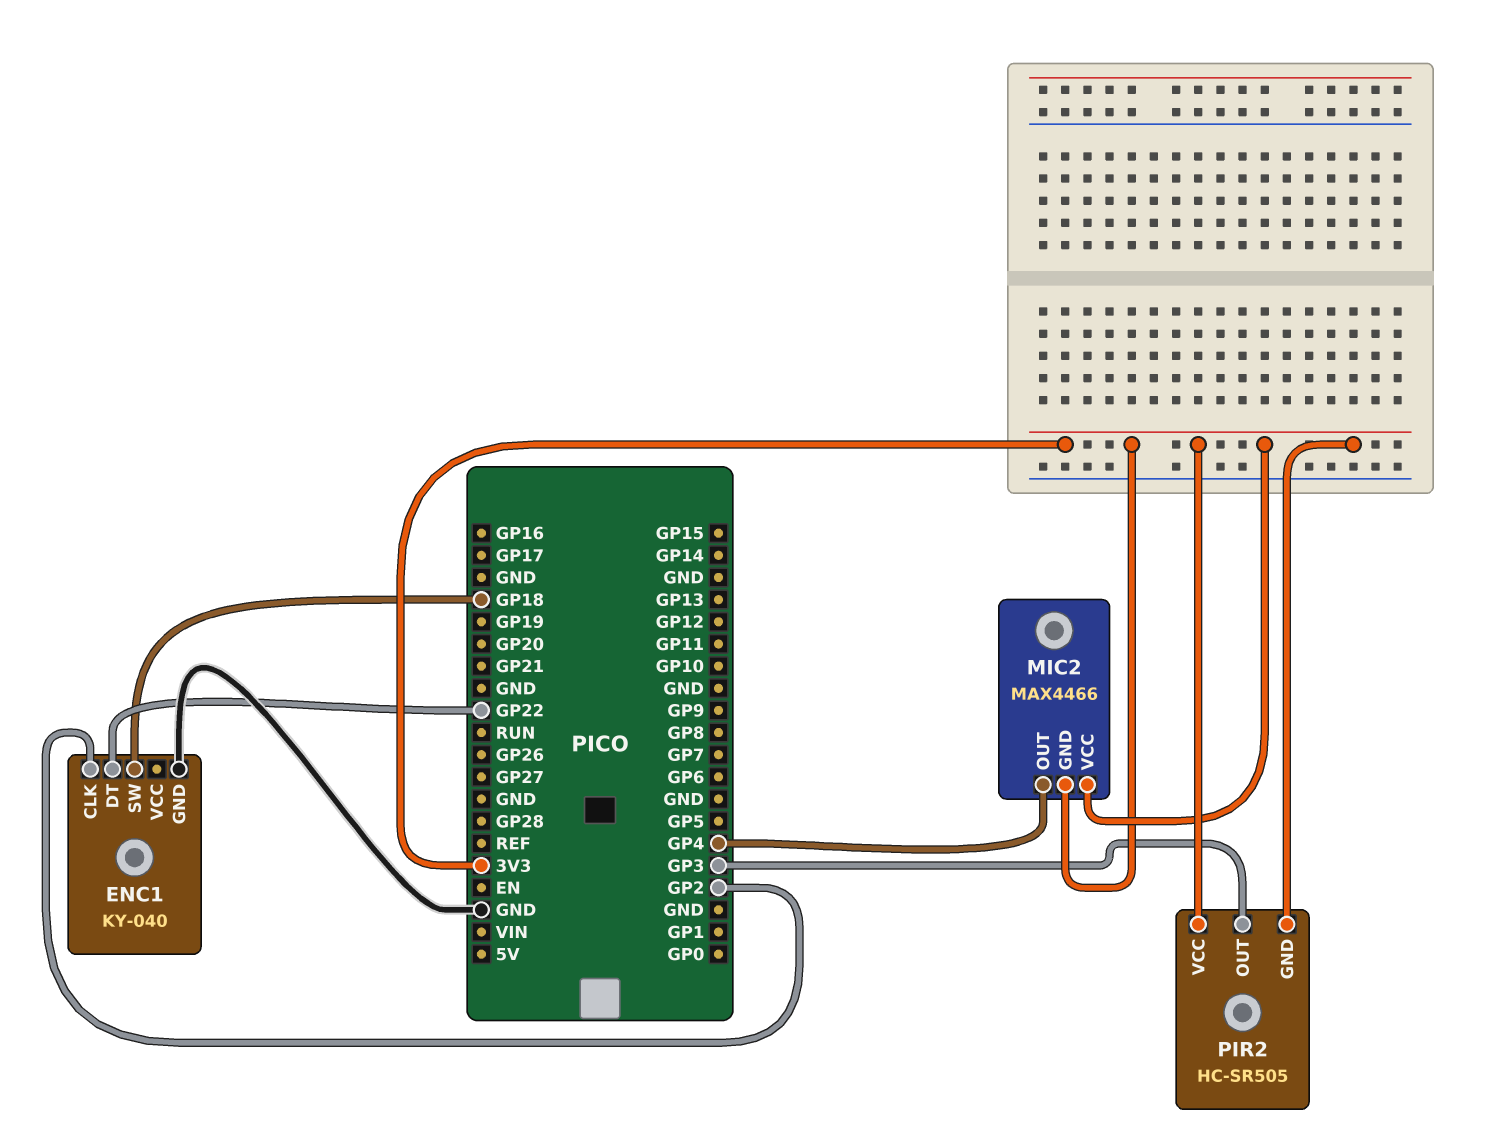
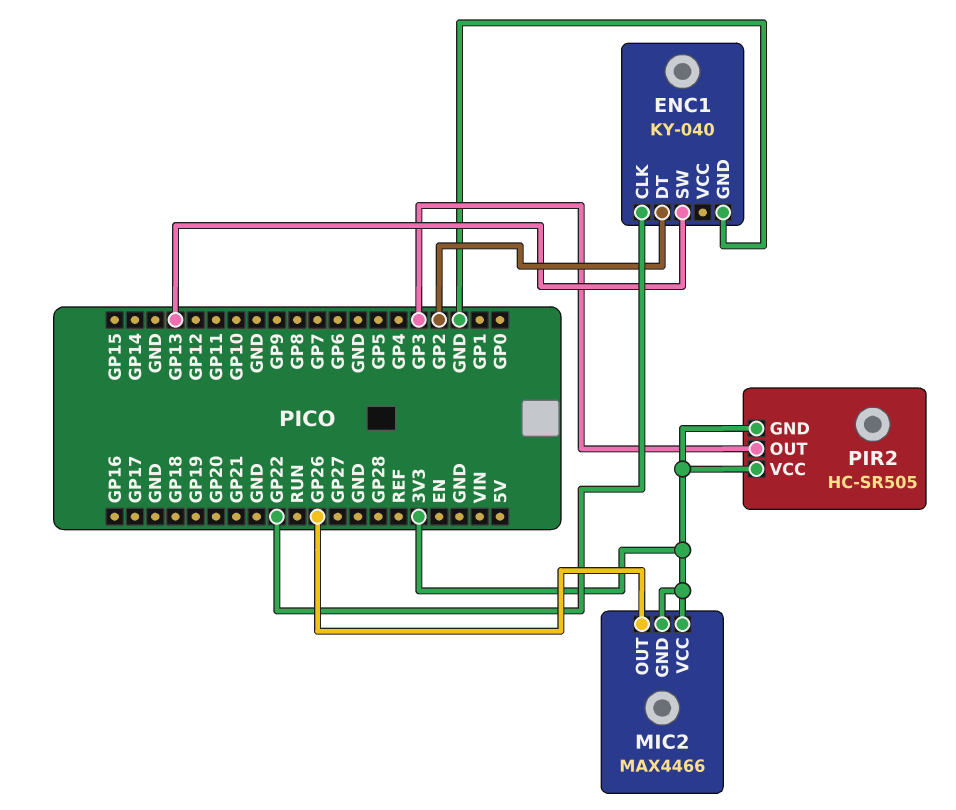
ENC1 pin CLK: GP2 -> GP22
ENC1 pin DT: GP22 -> GP2
ENC1 pin SW: GP18 -> GP13
MIC2 pin OUT: GP4 -> GP26

